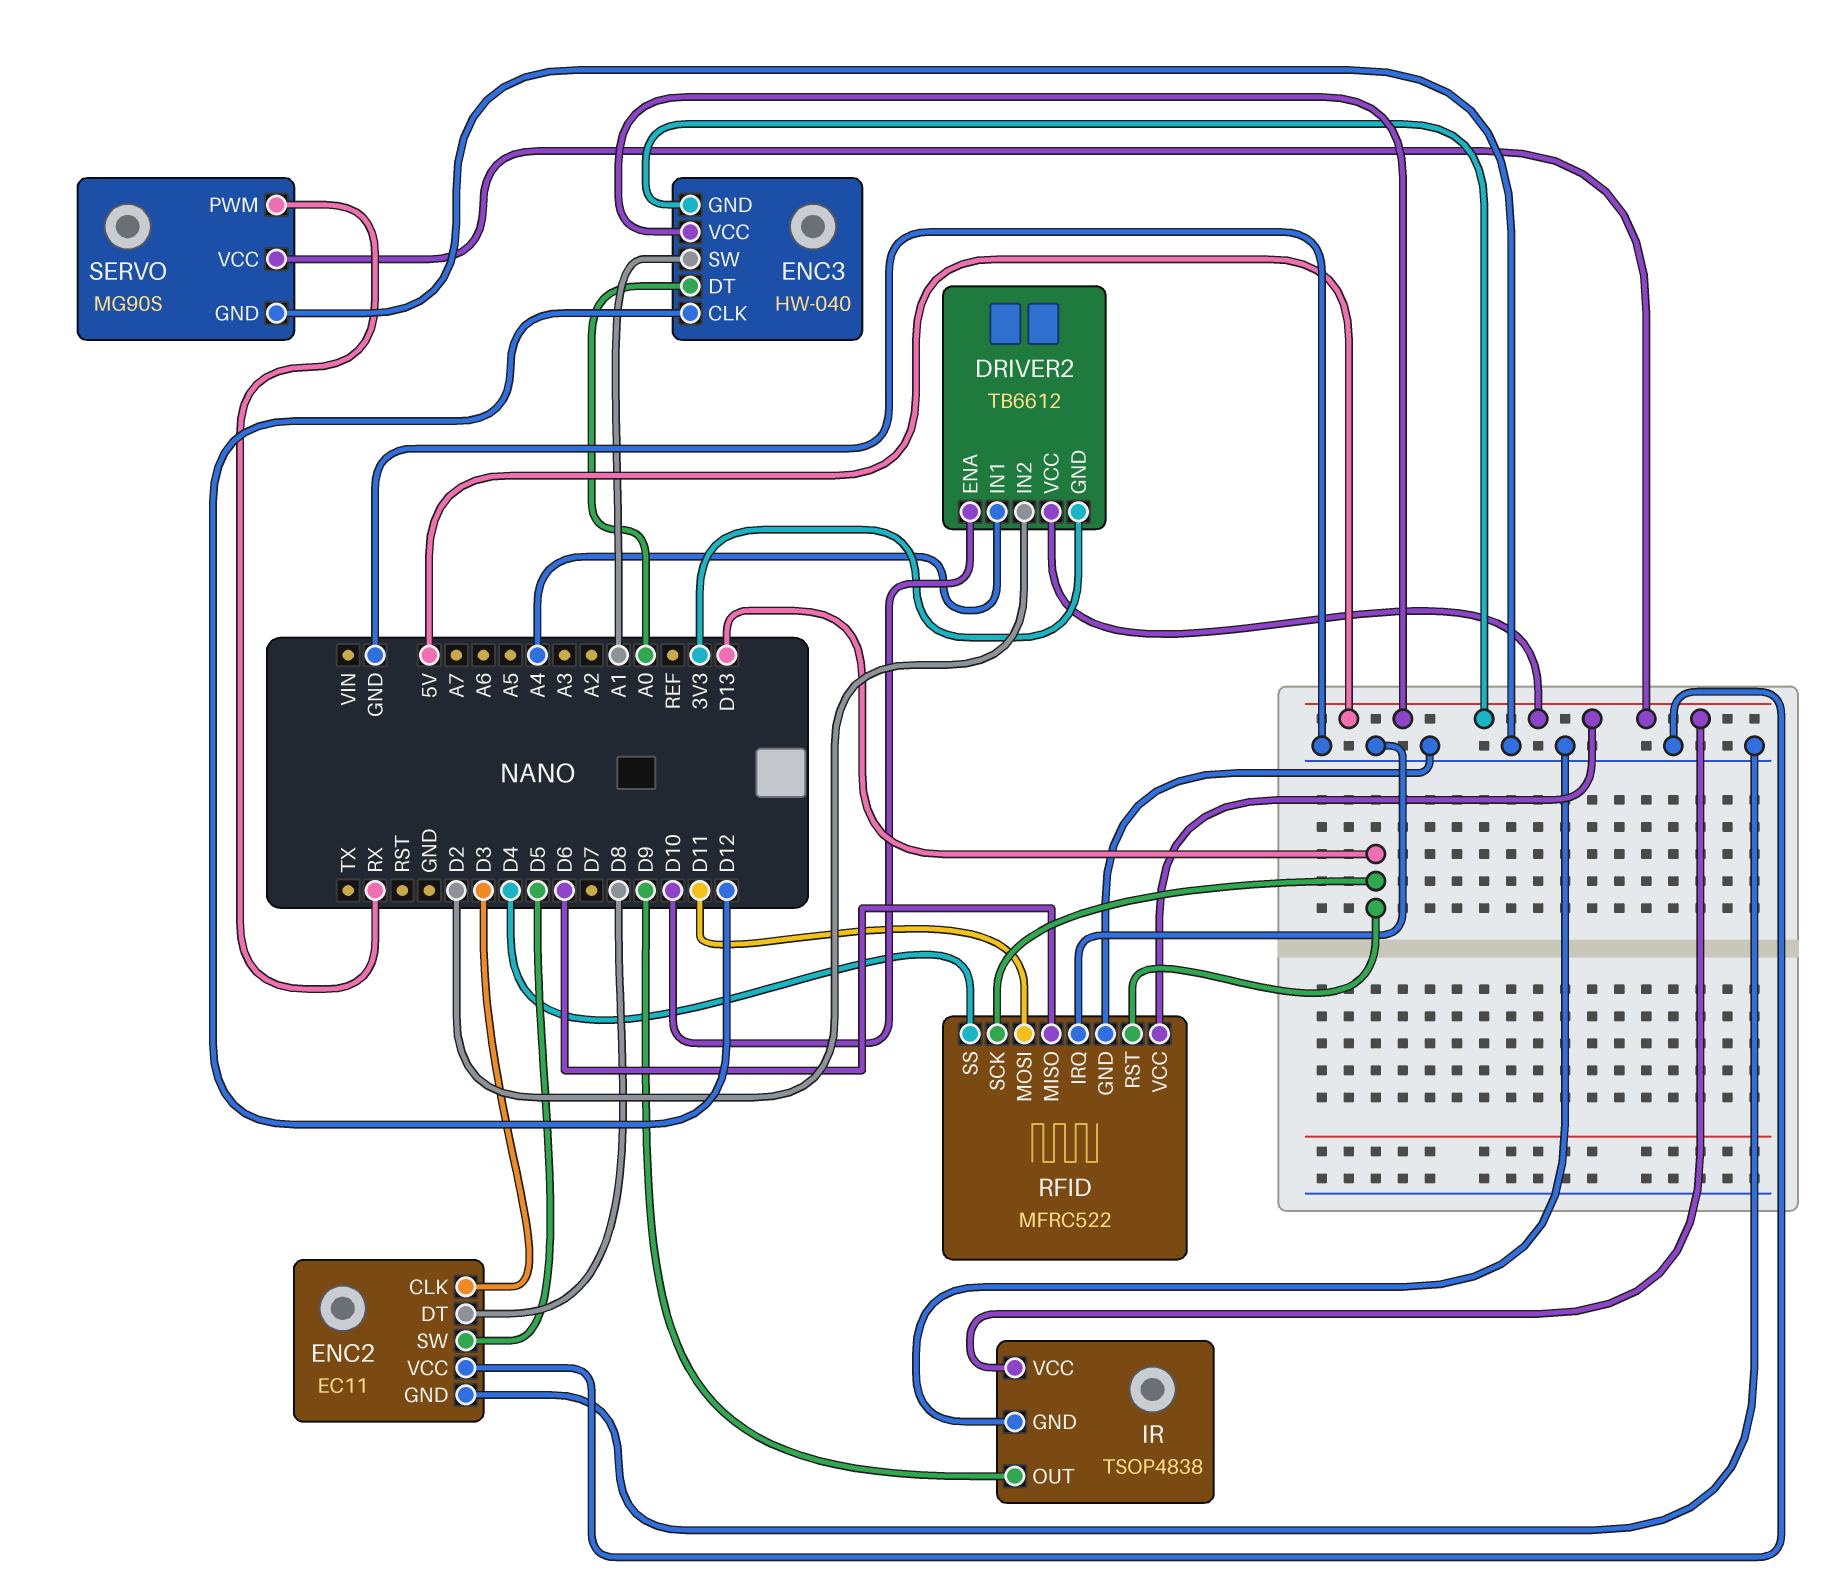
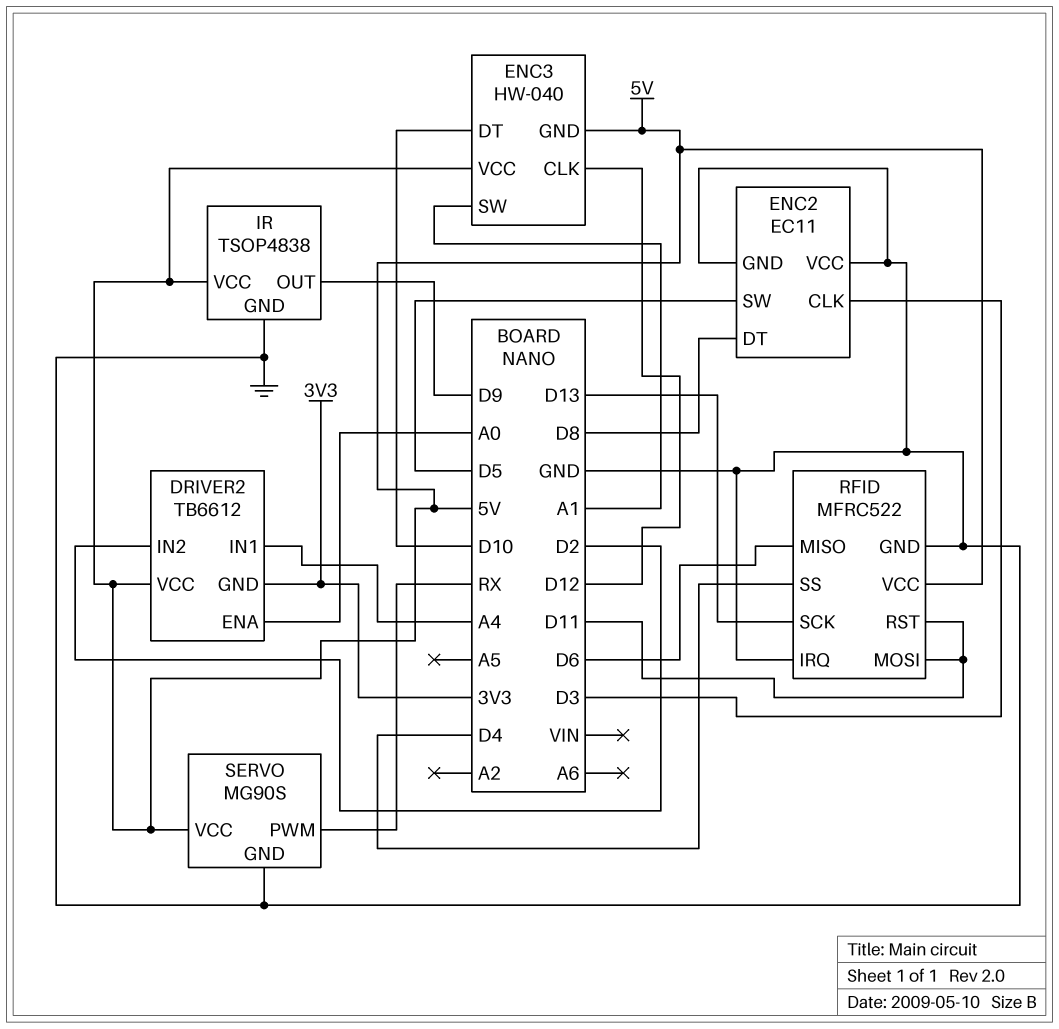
DRIVER2 pin ENA: D10 -> A0
ENC3 pin DT: A0 -> D10
RFID pin RST: D13 -> D11

